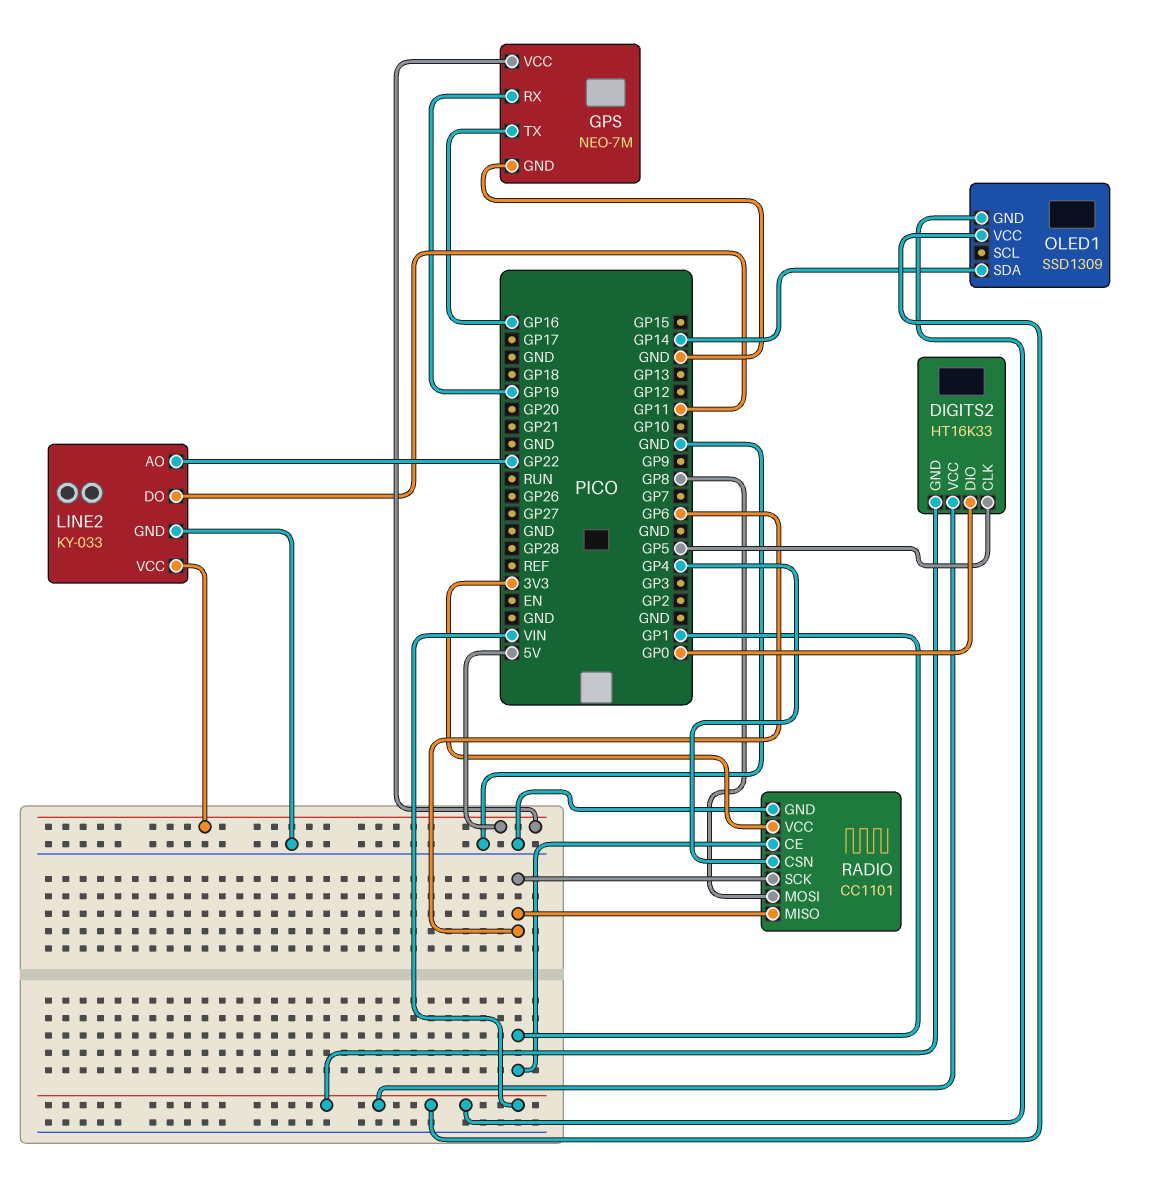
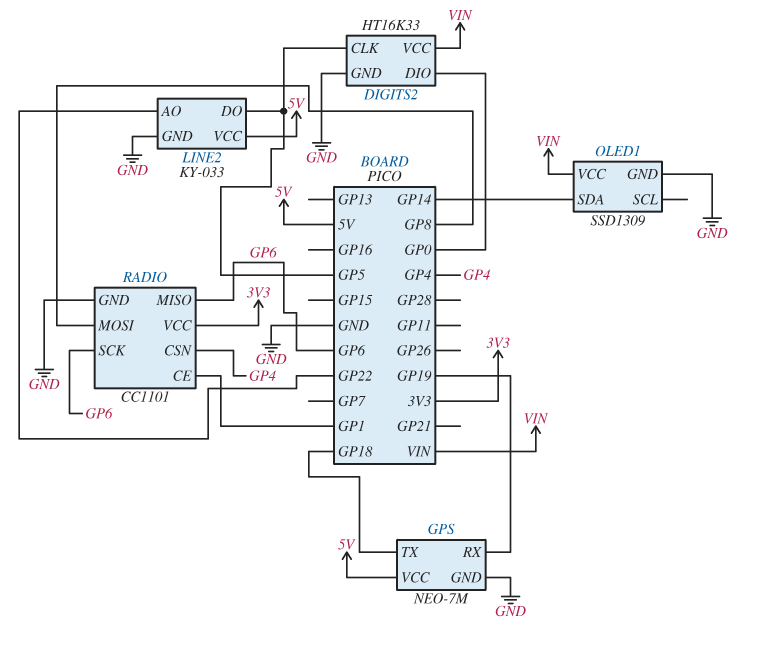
DIGITS2 pin GND: VIN -> GND
GPS pin TX: GP16 -> GP18
LINE2 pin DO: GP11 -> GP5
OLED1 pin GND: VIN -> GND

